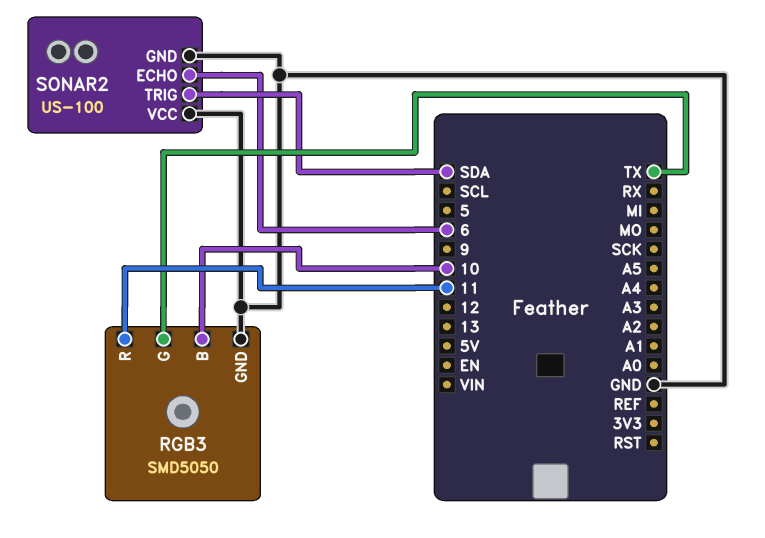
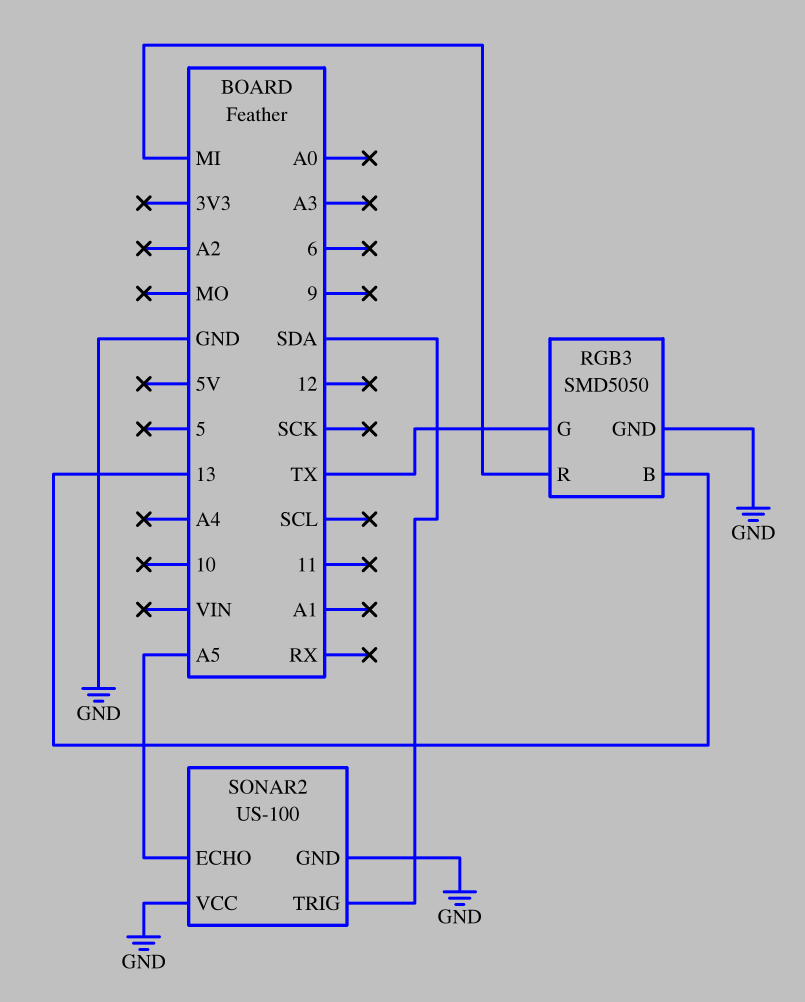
RGB3 pin B: 10 -> 13
RGB3 pin R: 11 -> MI
SONAR2 pin ECHO: 6 -> A5

